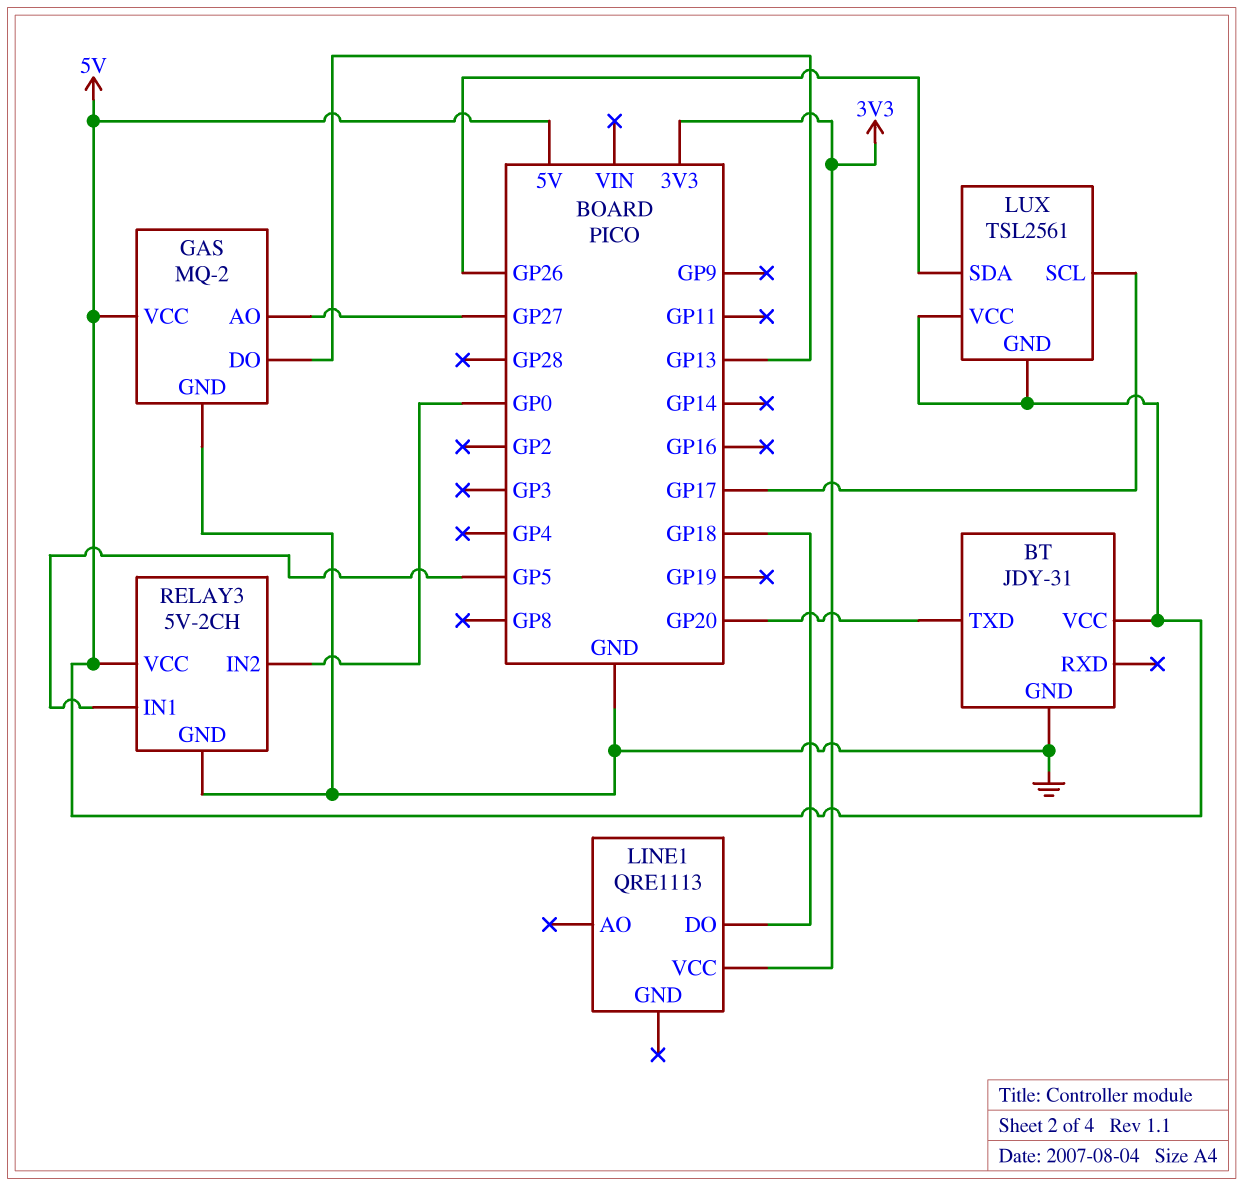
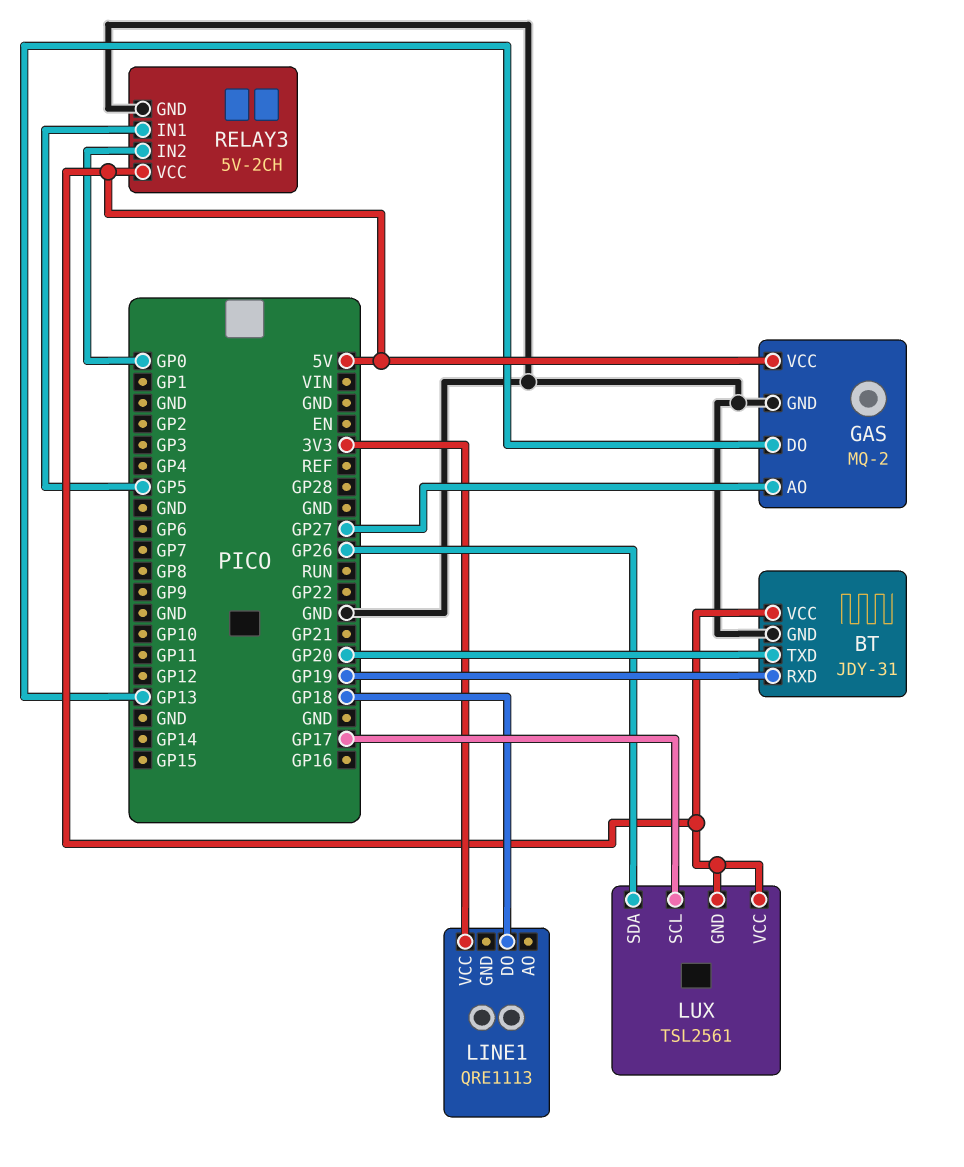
BT pin RXD: none -> GP19

